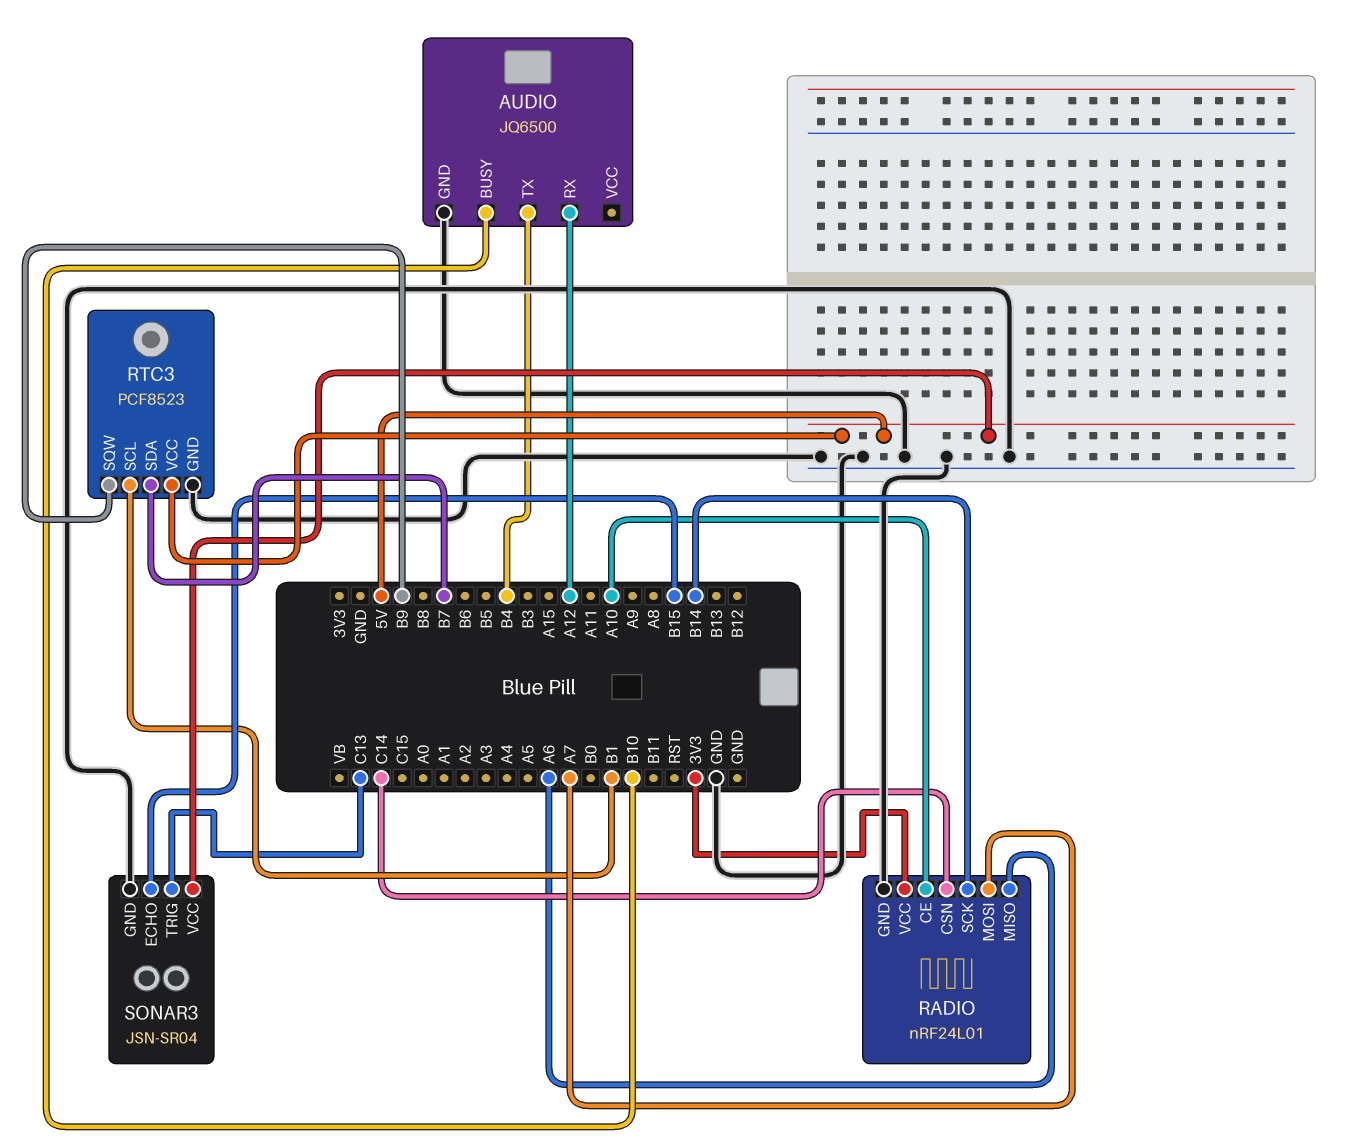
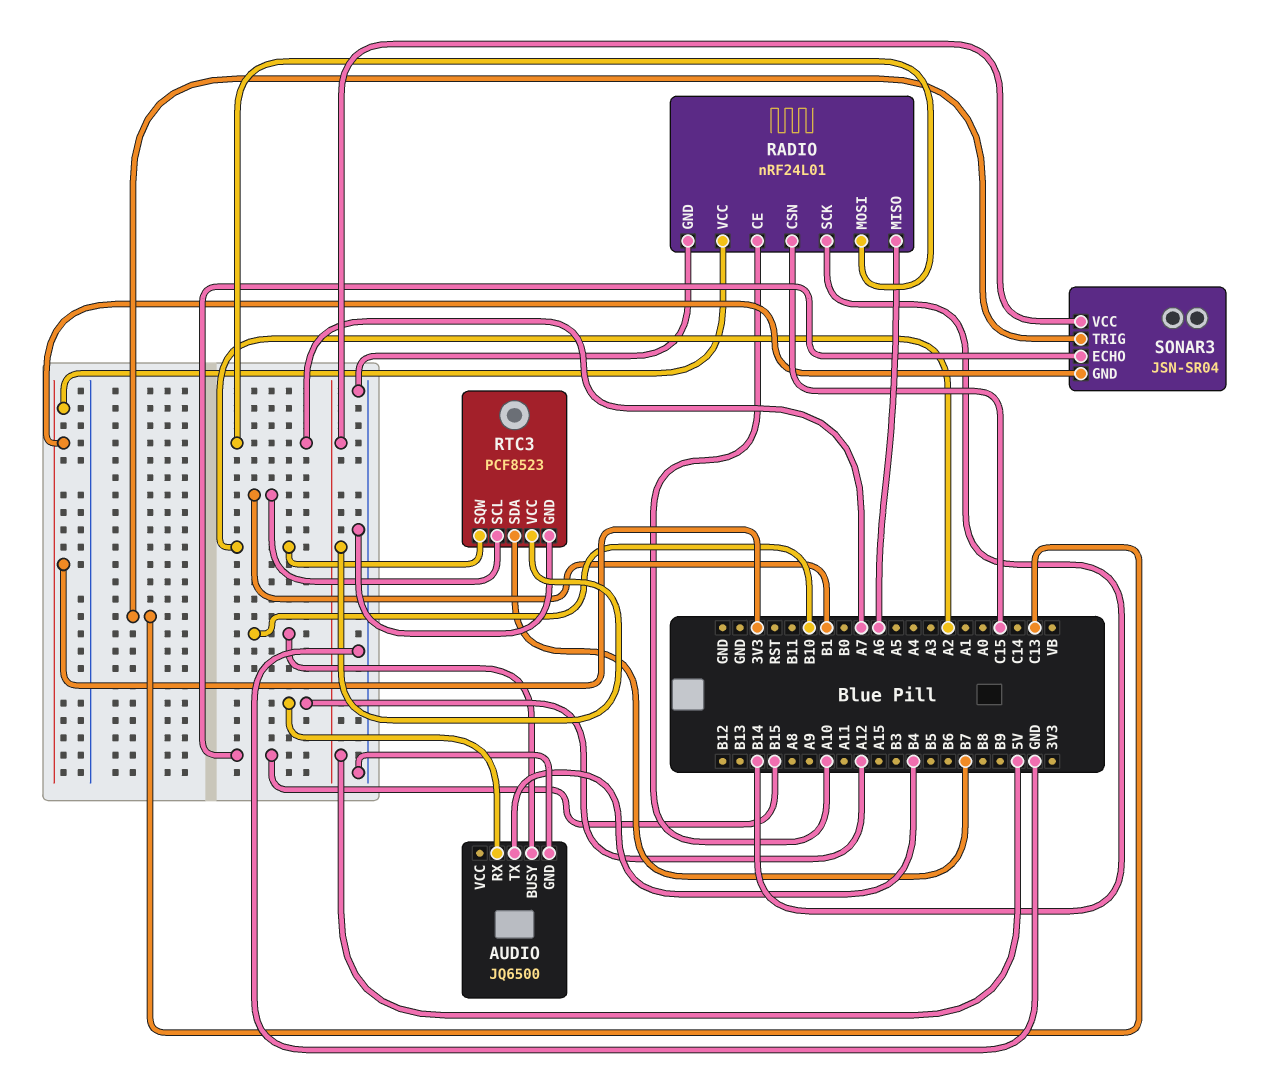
RADIO pin CSN: C14 -> C15
RTC3 pin SQW: B9 -> A2
SONAR3 pin GND: GND -> 3V3

